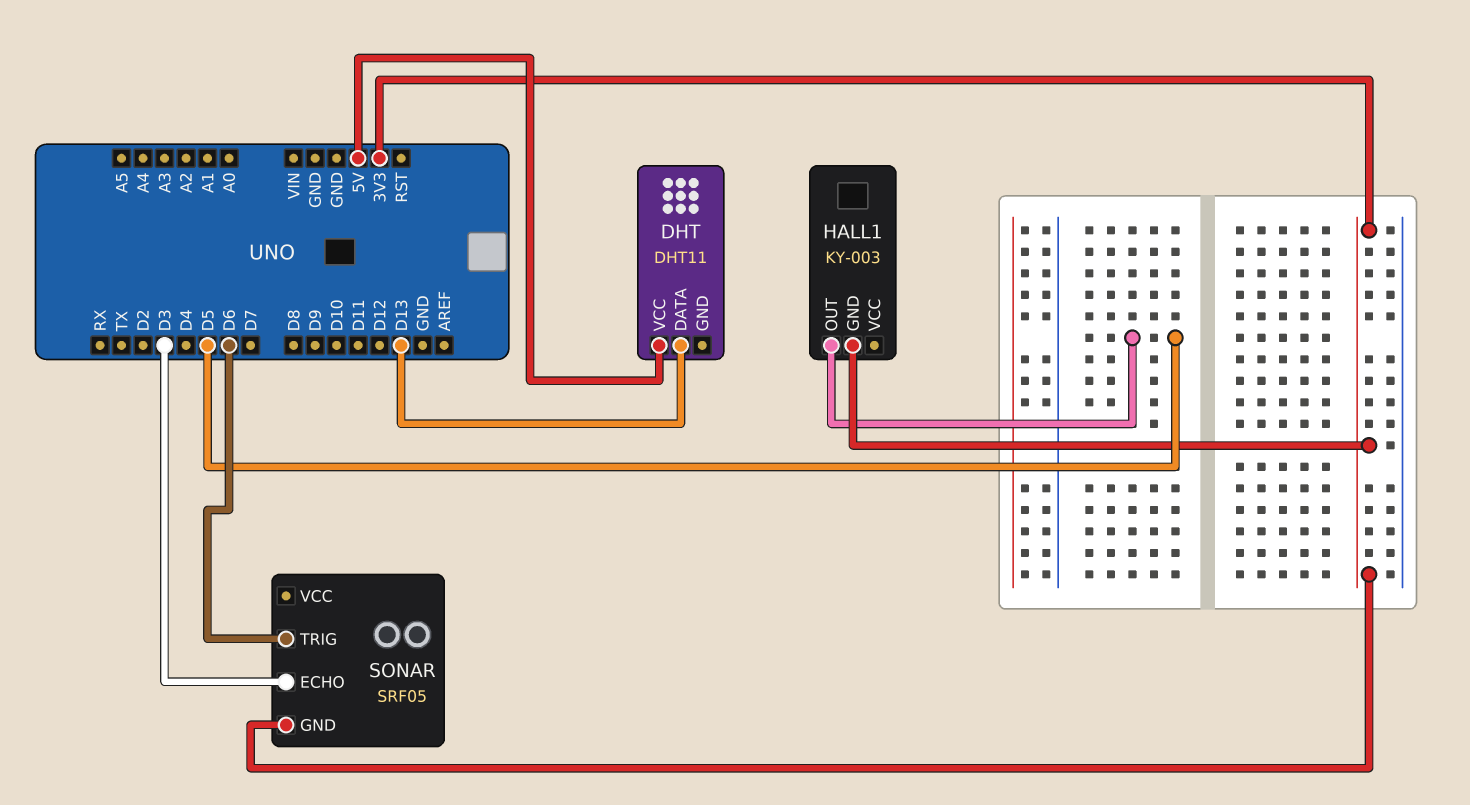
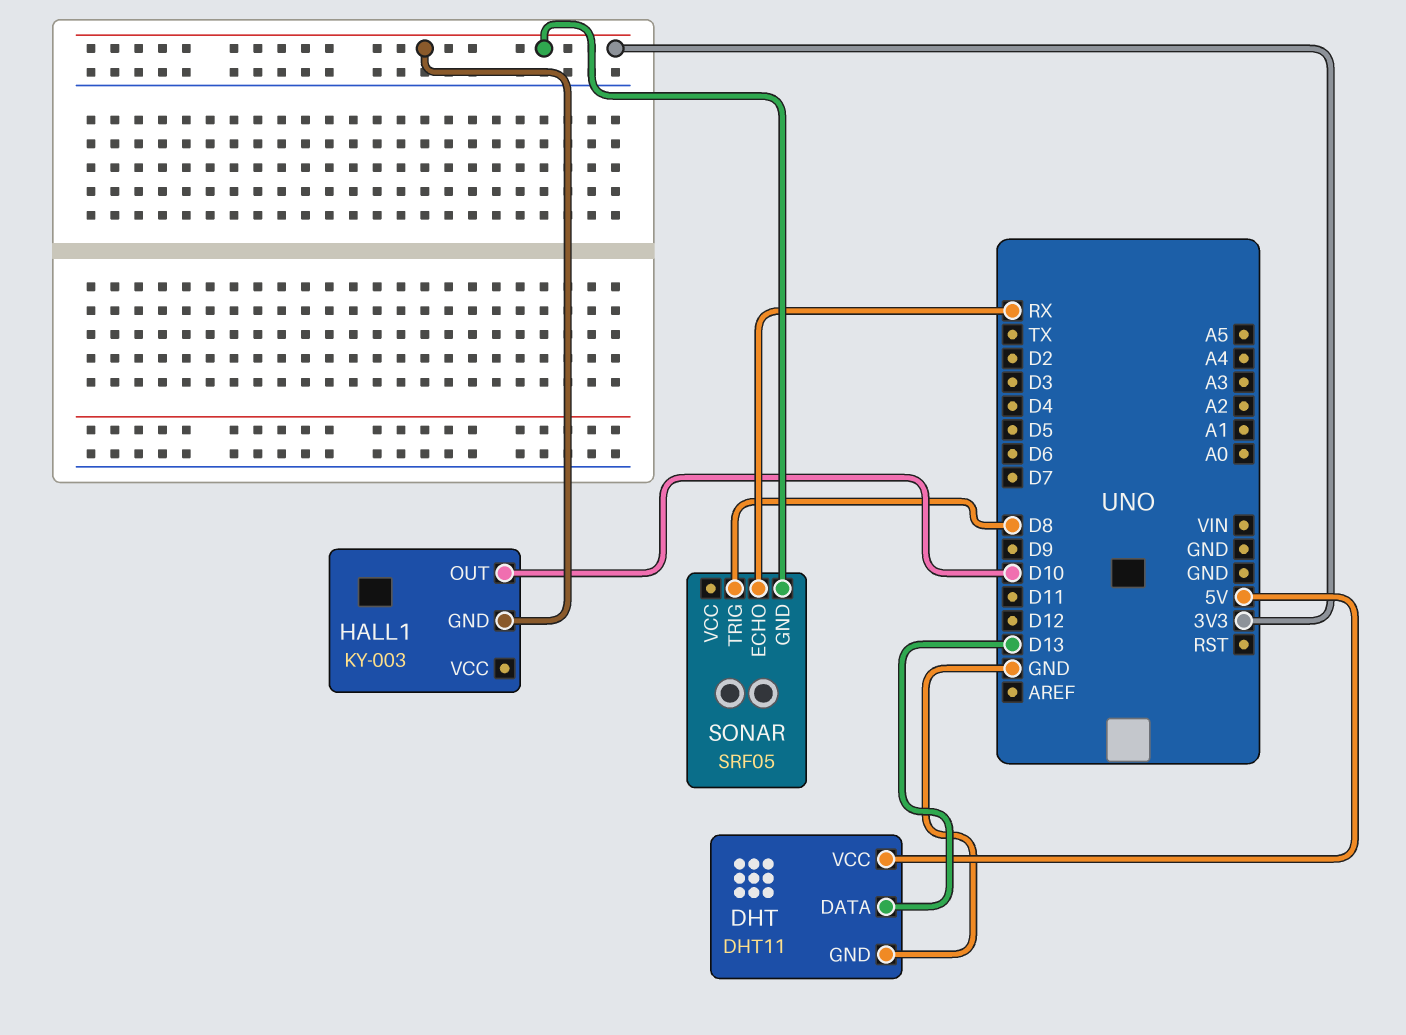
DHT pin GND: none -> GND
HALL1 pin OUT: D5 -> D10
SONAR pin ECHO: D3 -> RX
SONAR pin TRIG: D6 -> D8

